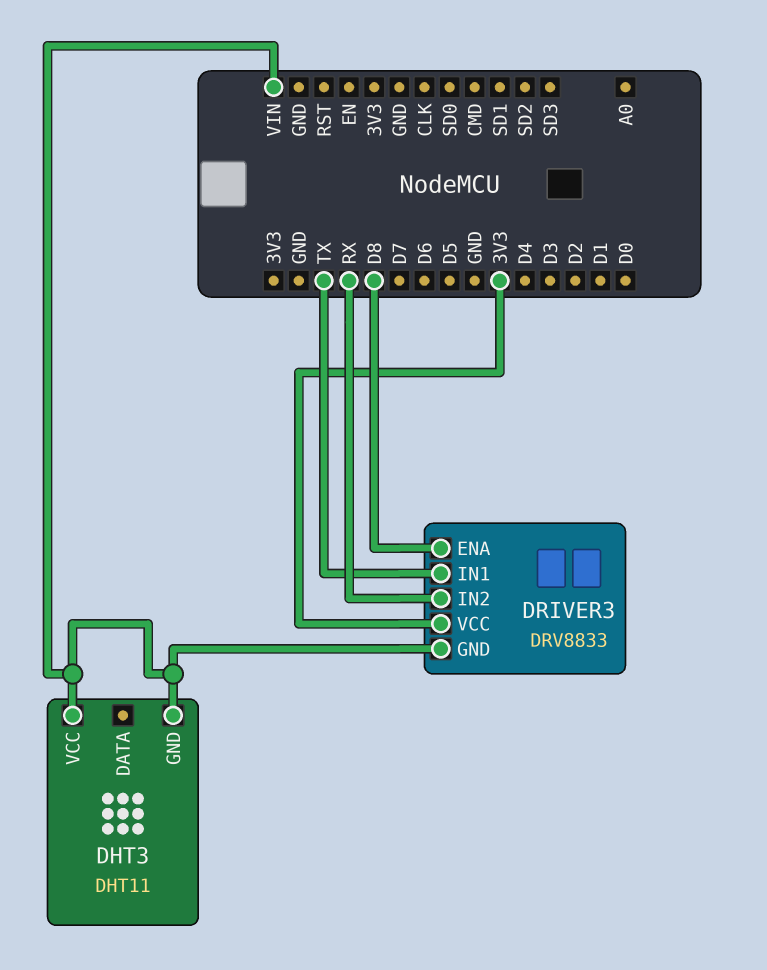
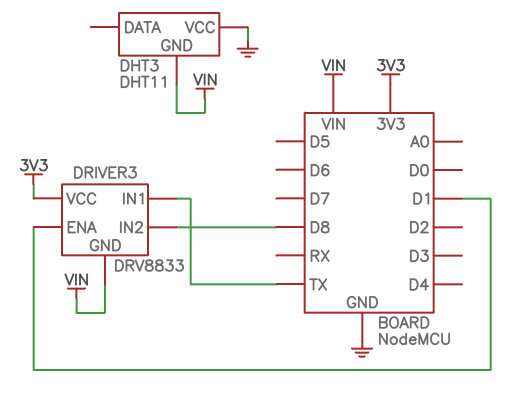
DHT3 pin VCC: VIN -> GND
DRIVER3 pin ENA: D8 -> D1
DRIVER3 pin IN2: RX -> D8

